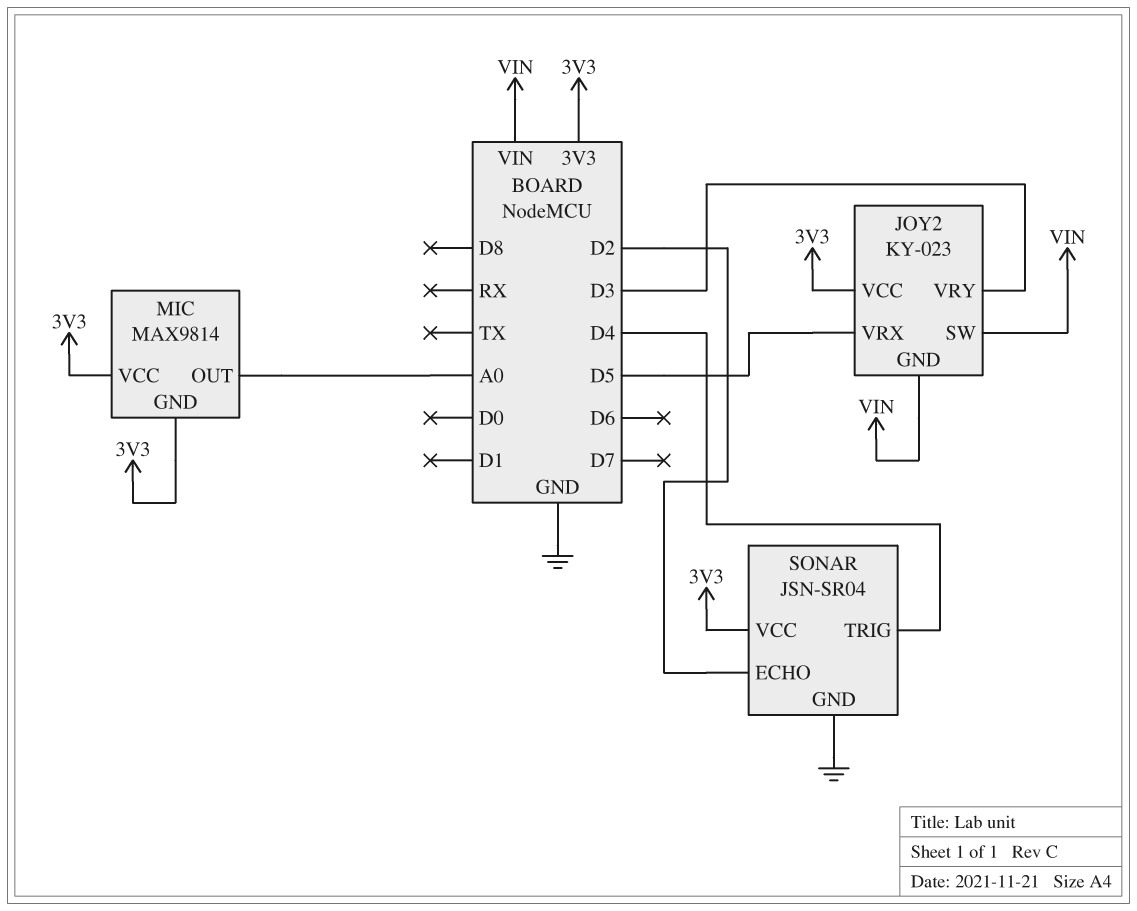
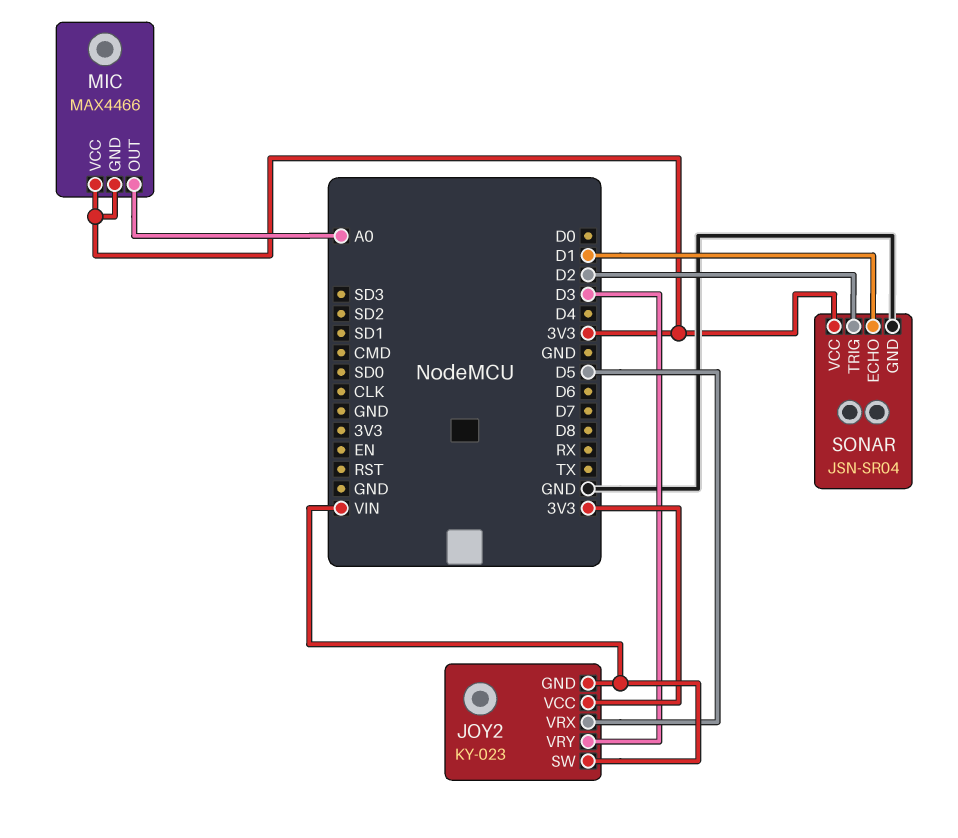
MIC: MAX9814 -> MAX4466
SONAR pin ECHO: D2 -> D1
SONAR pin TRIG: D4 -> D2

